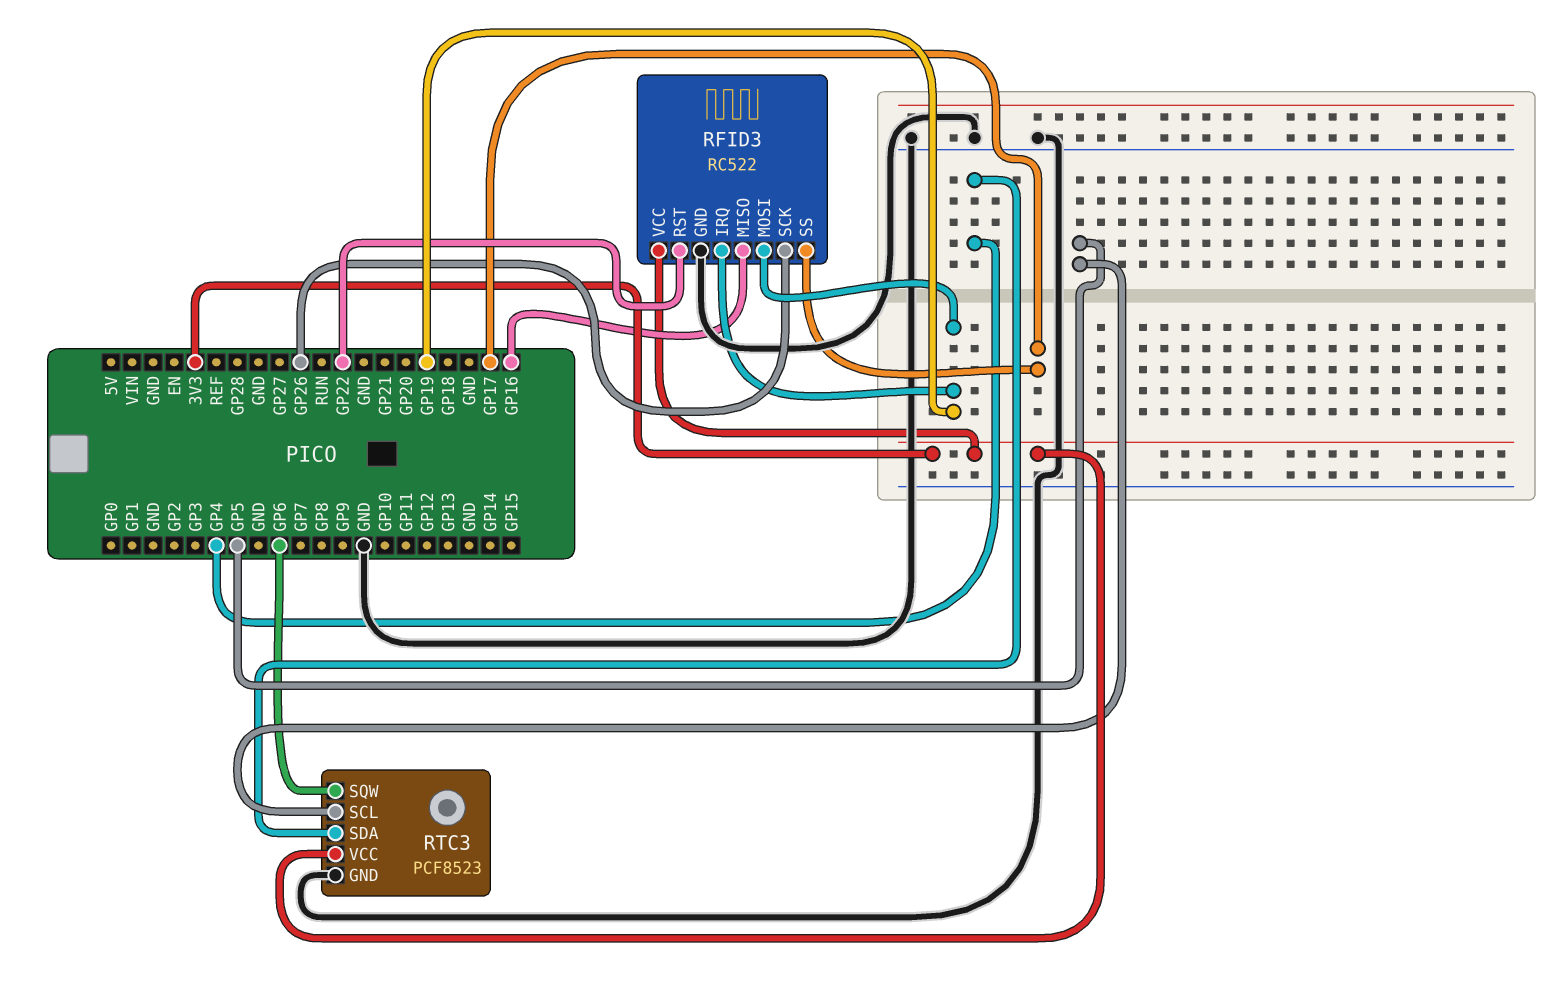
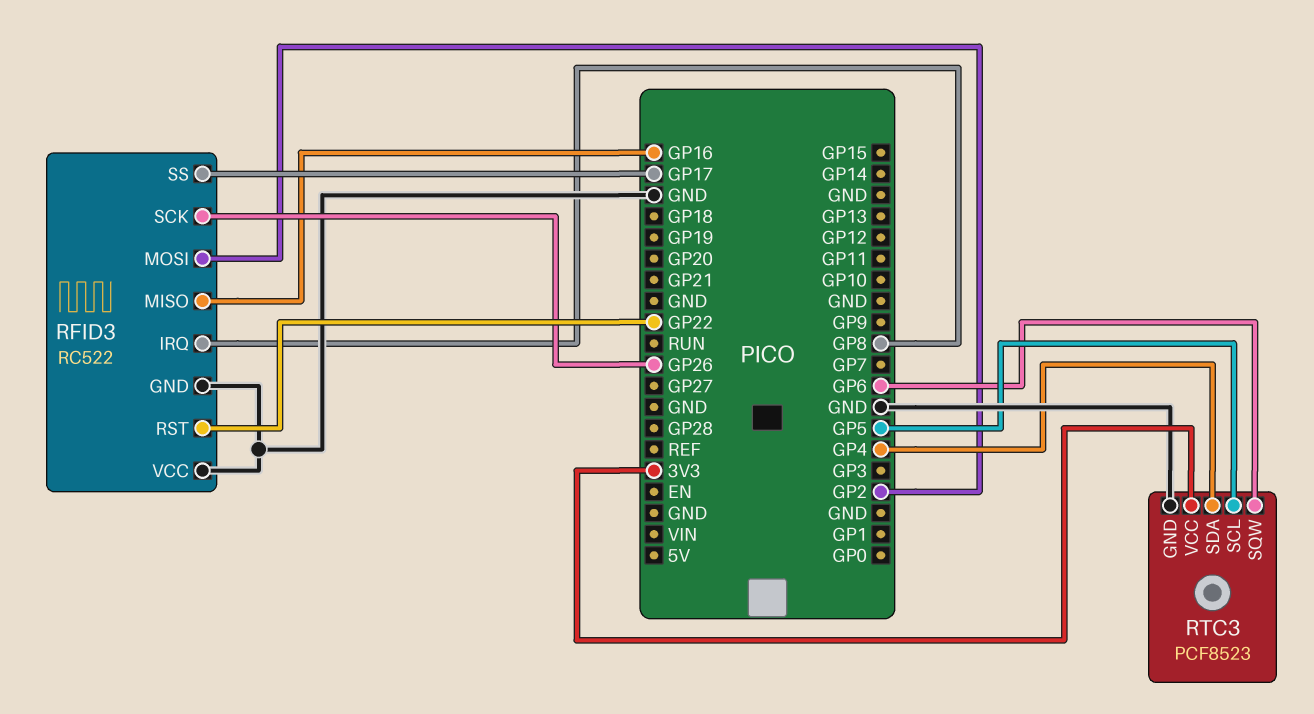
RFID3 pin IRQ: GP19 -> GP8
RFID3 pin MOSI: GP19 -> GP2
RFID3 pin VCC: 3V3 -> GND

